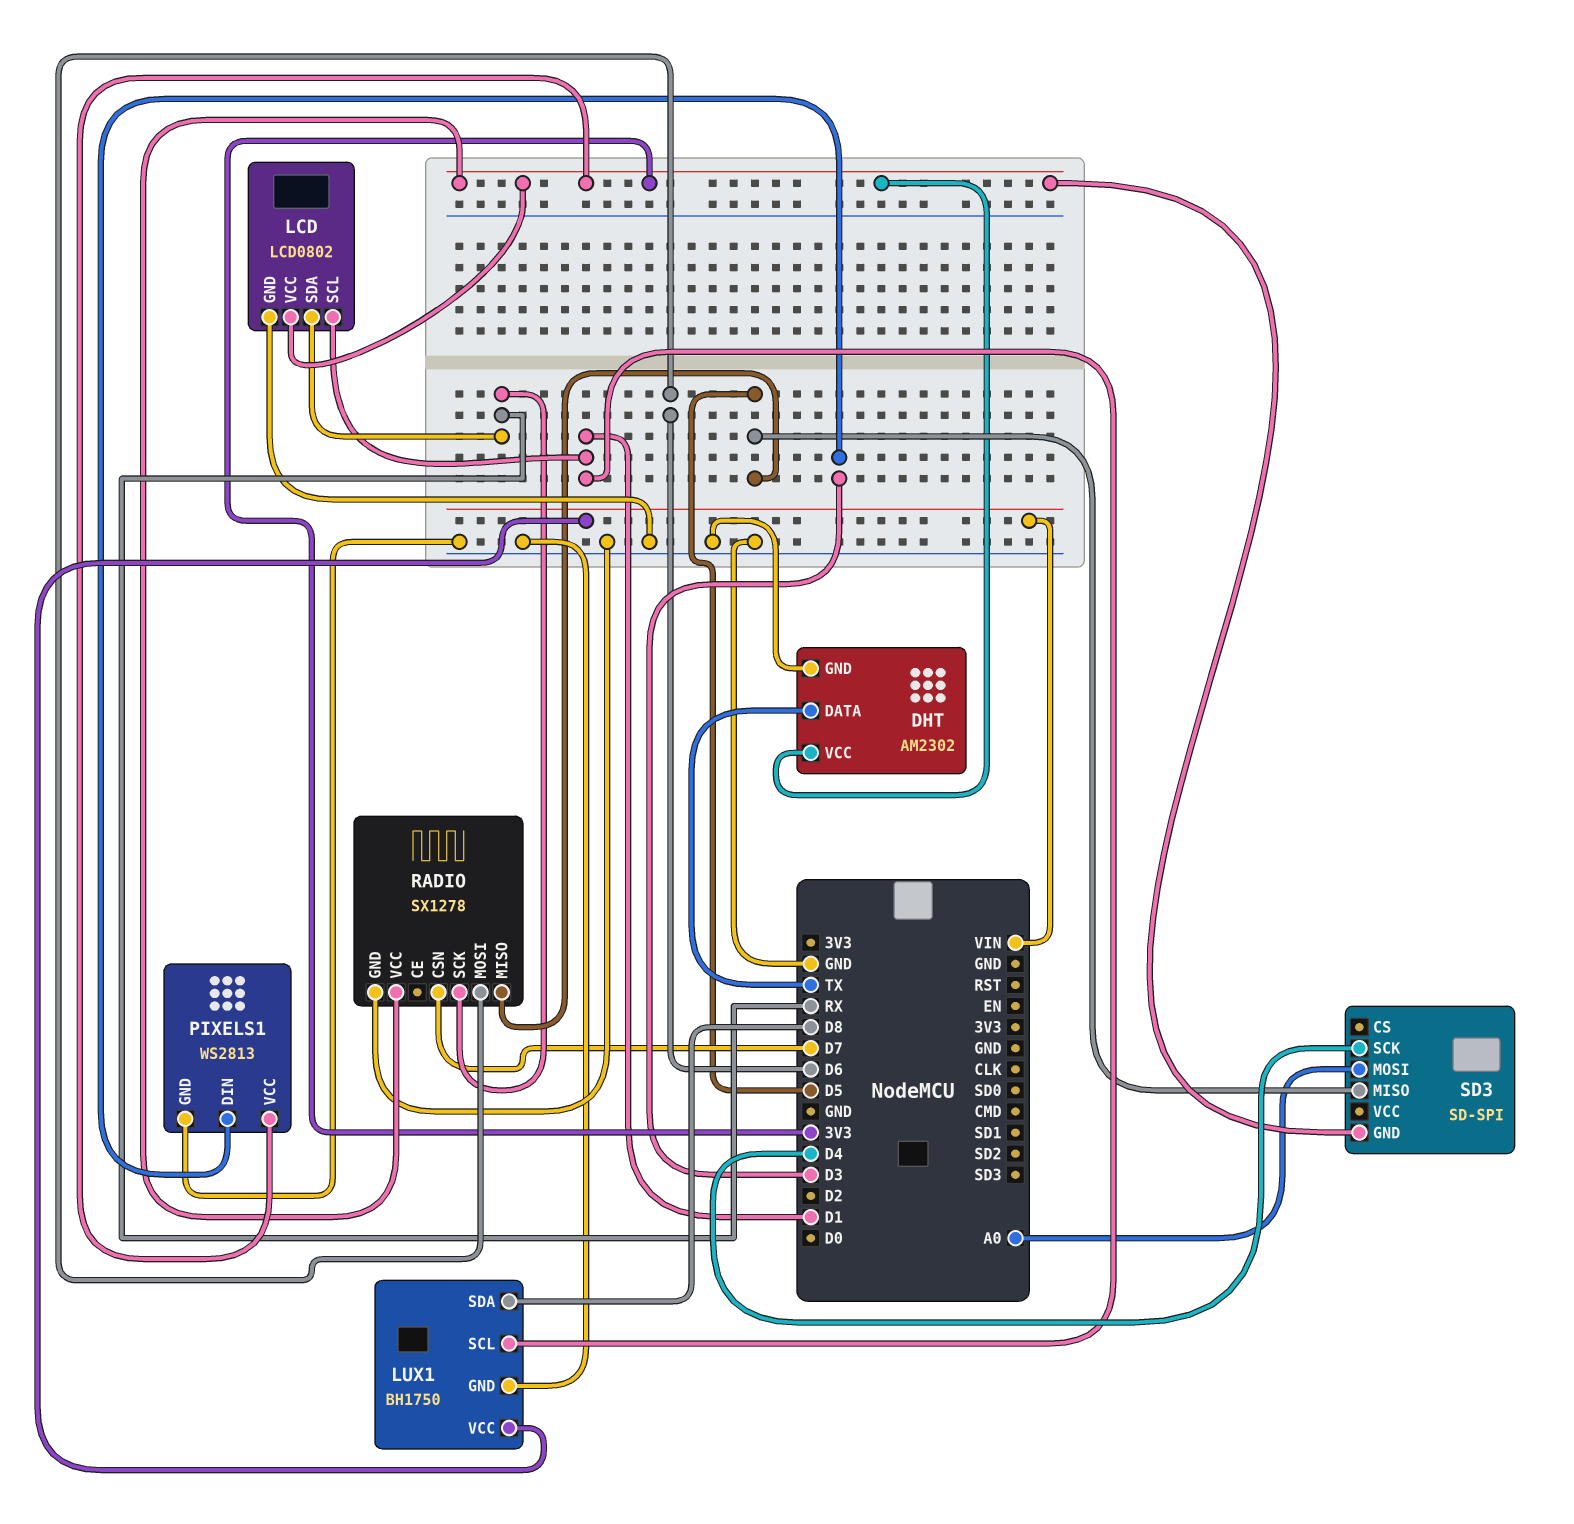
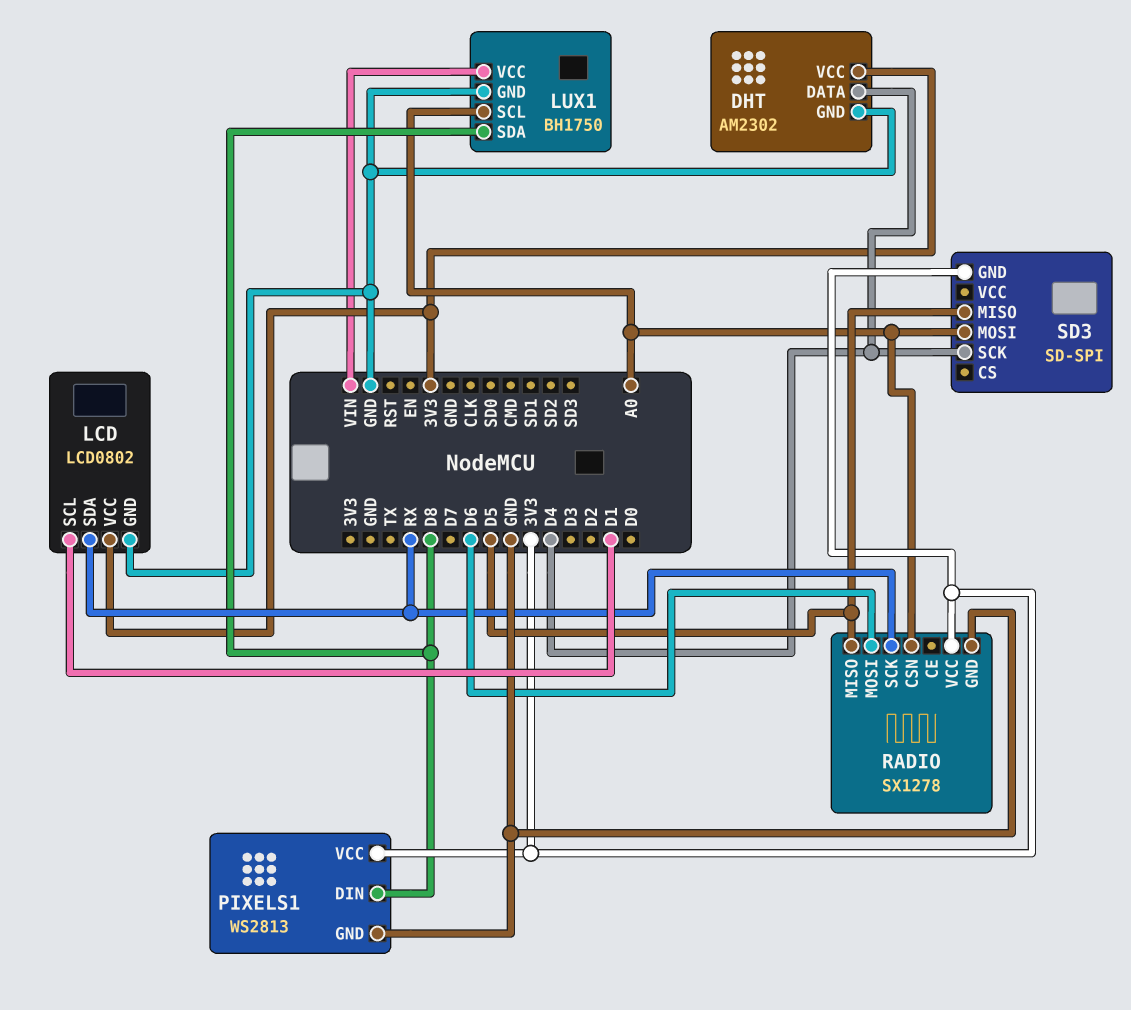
DHT pin DATA: TX -> D4
LUX1 pin SCL: D1 -> A0
PIXELS1 pin DIN: D3 -> D8
RADIO pin CSN: D7 -> A0

